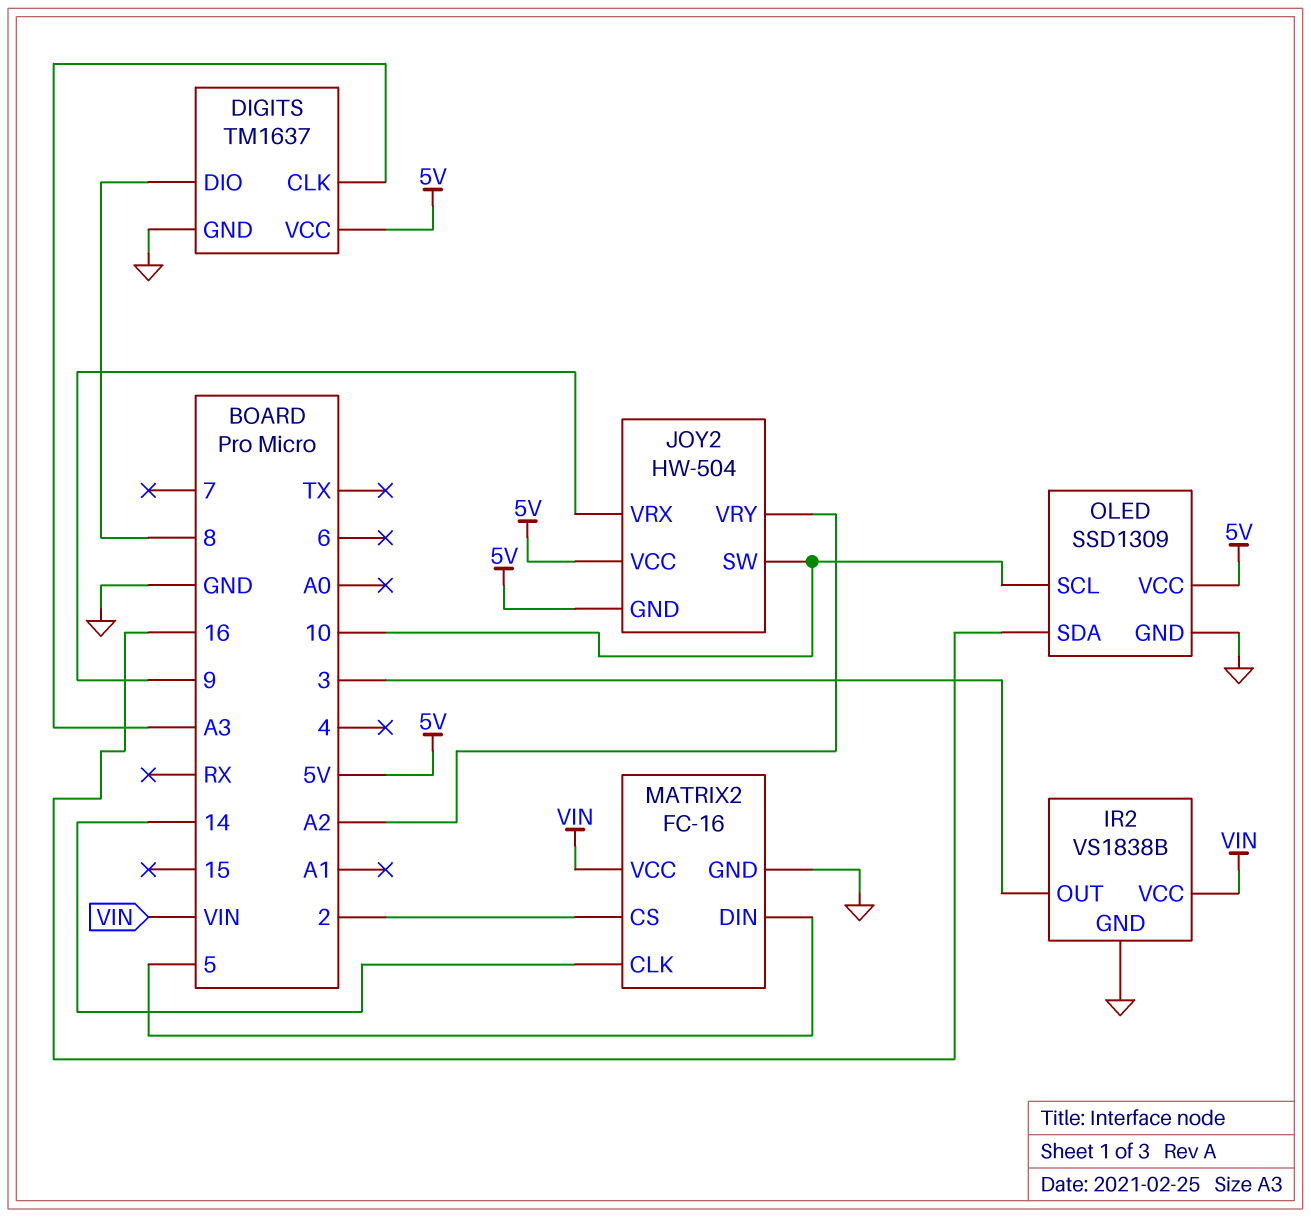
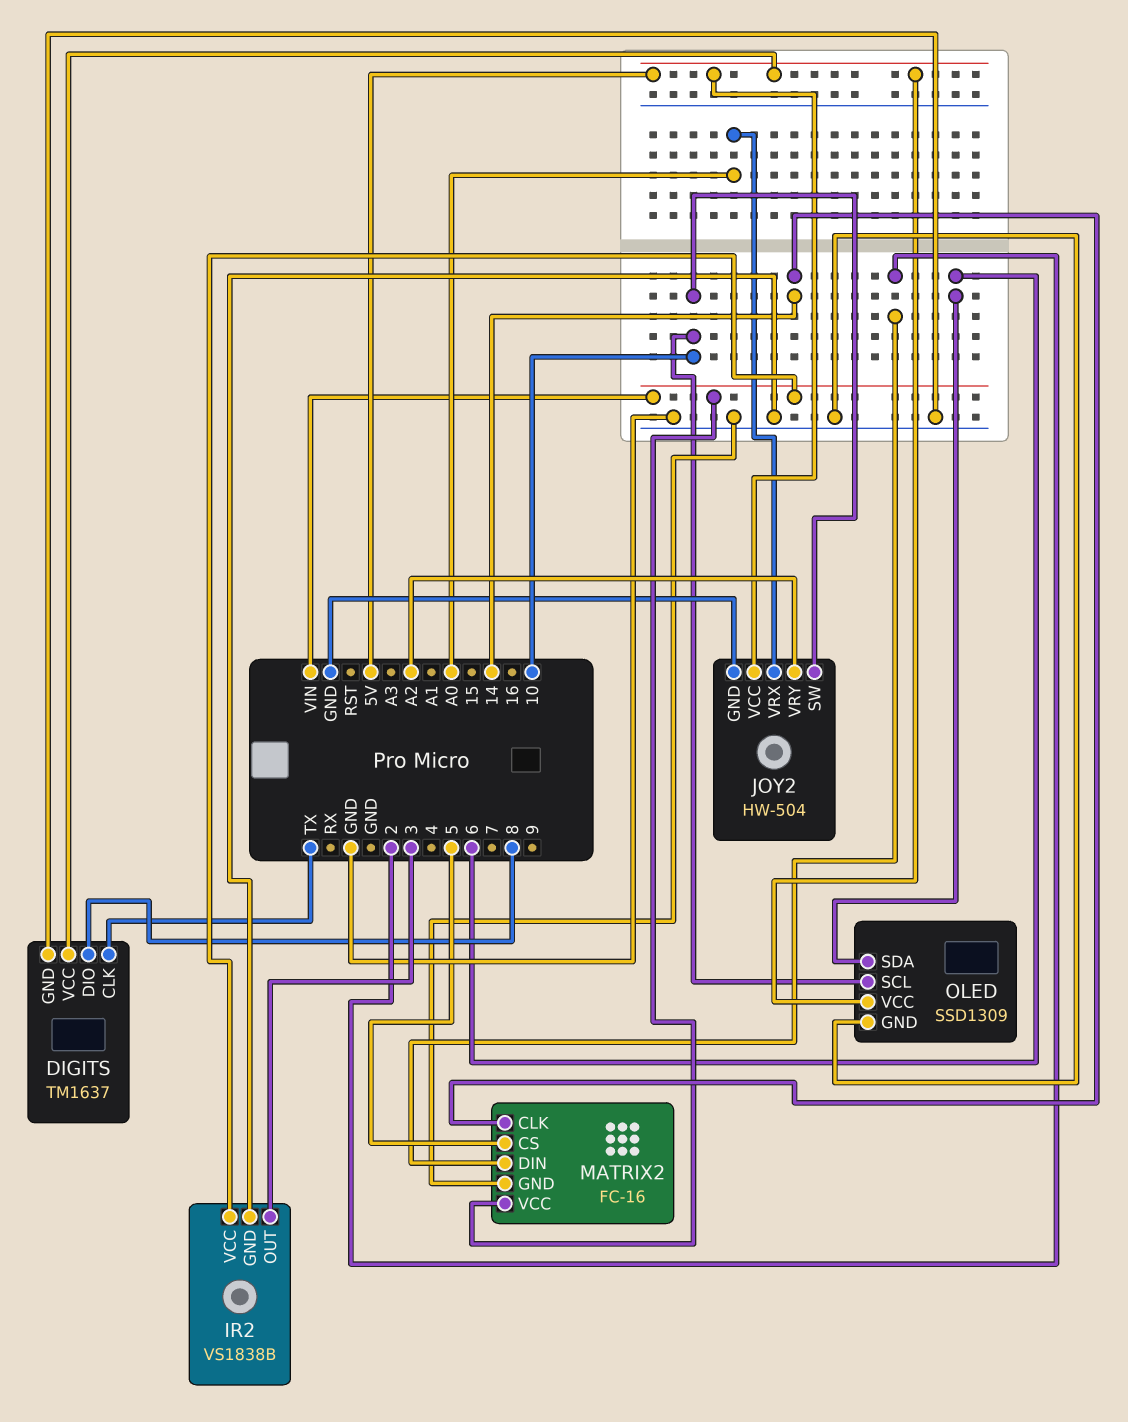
DIGITS pin CLK: A3 -> TX
JOY2 pin GND: 5V -> GND
JOY2 pin VRX: 9 -> A0
MATRIX2 pin CS: 2 -> 5
MATRIX2 pin DIN: 5 -> 2
OLED pin SDA: 16 -> 6

